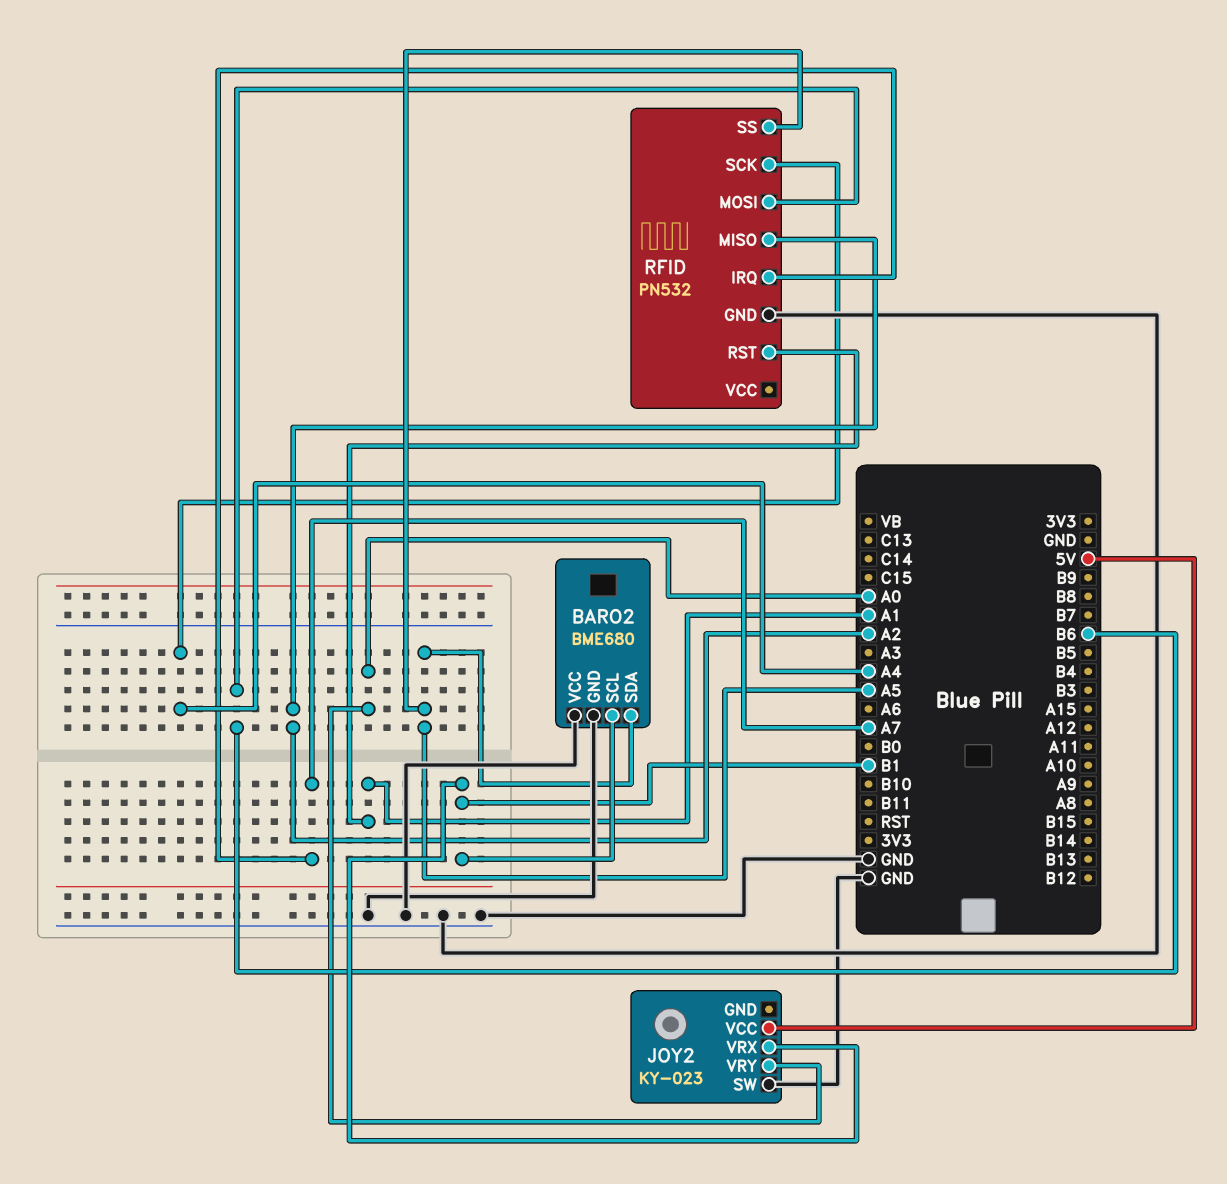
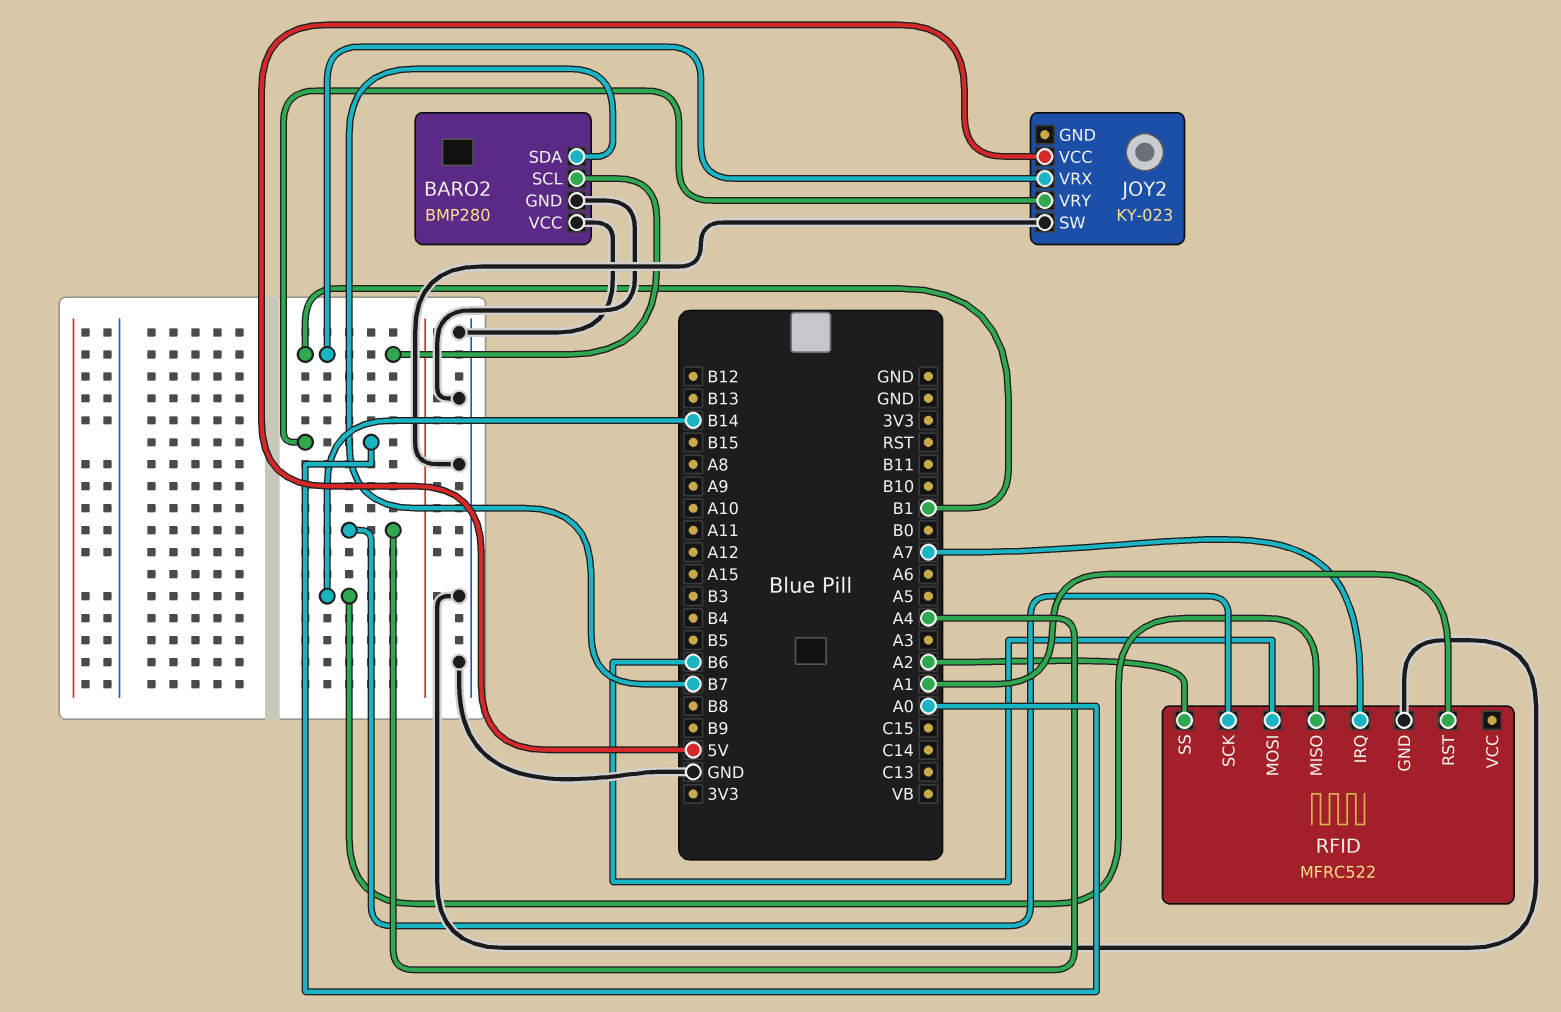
BARO2: BME680 -> BMP280
BARO2 pin SDA: A5 -> B7
RFID: PN532 -> MFRC522
RFID pin MISO: A2 -> B14
RFID pin SS: A5 -> A2

